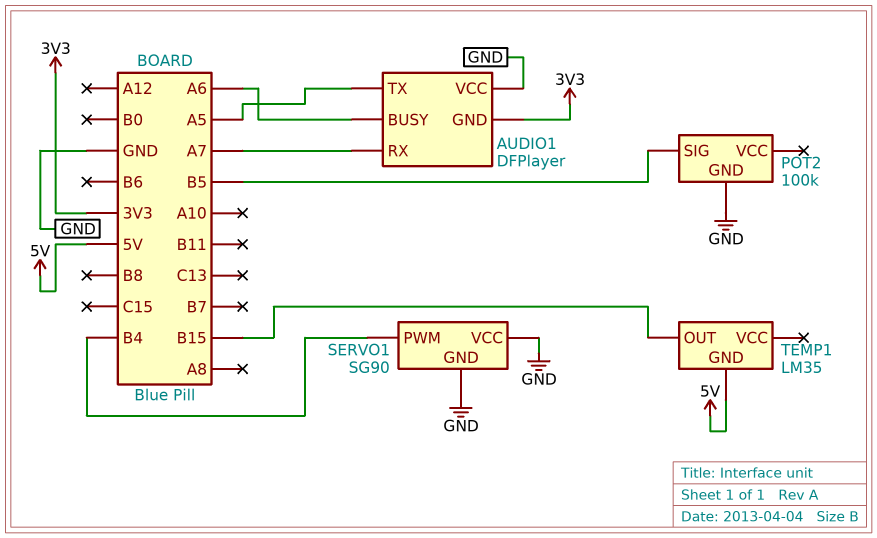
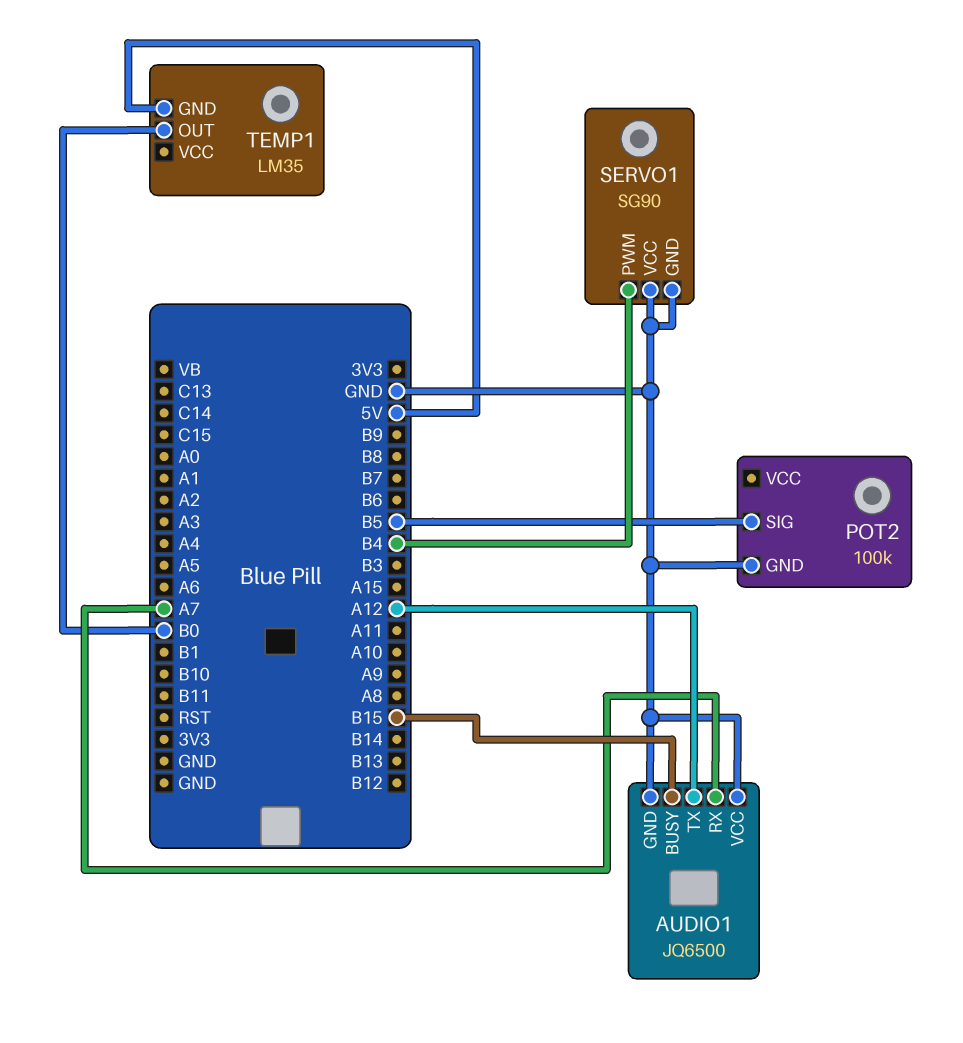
AUDIO1: DFPlayer -> JQ6500
AUDIO1 pin BUSY: A6 -> B15
AUDIO1 pin GND: 3V3 -> GND
AUDIO1 pin TX: A5 -> A12
TEMP1 pin OUT: B15 -> B0

